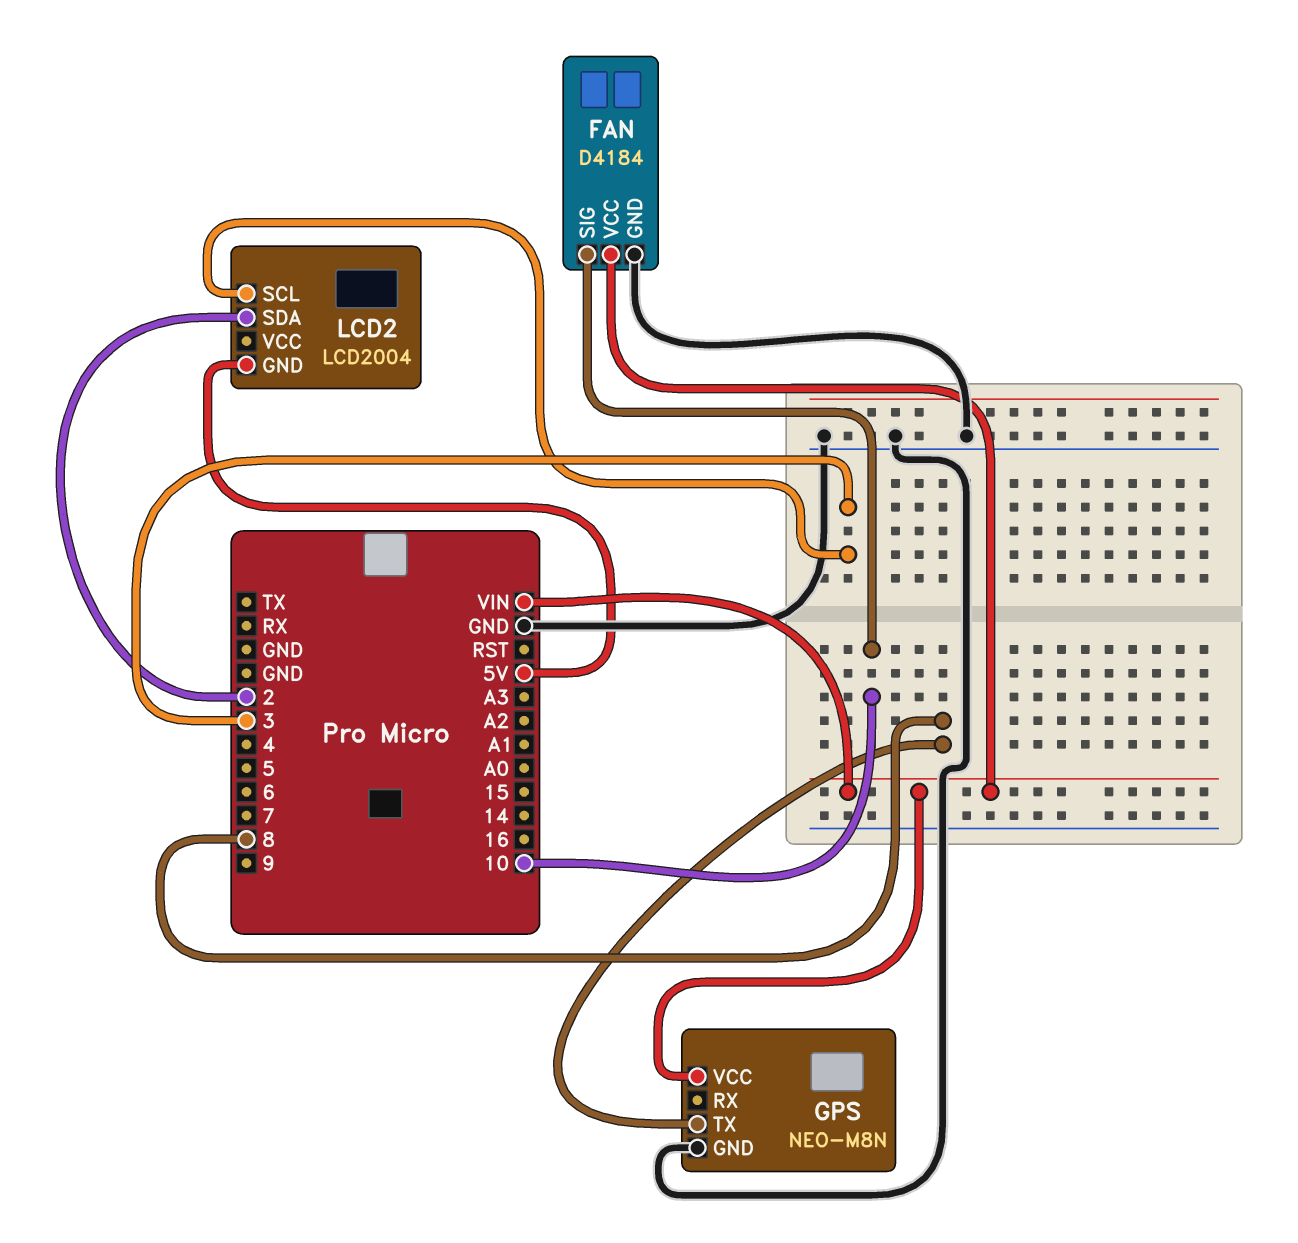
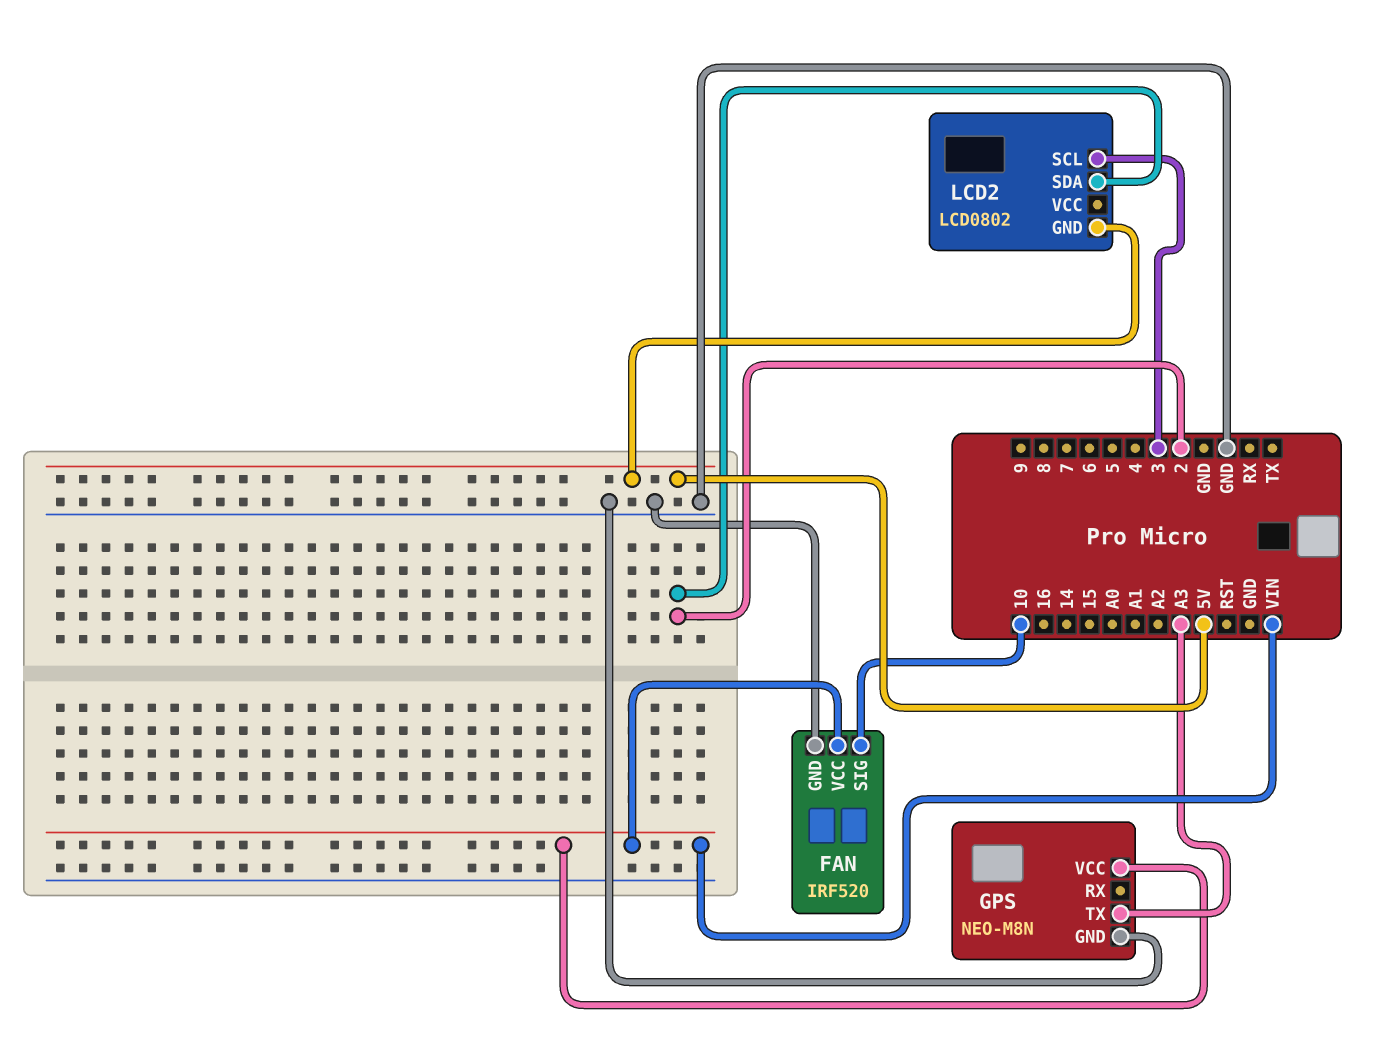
FAN: D4184 -> IRF520
GPS pin TX: 8 -> A3
LCD2: LCD2004 -> LCD0802

